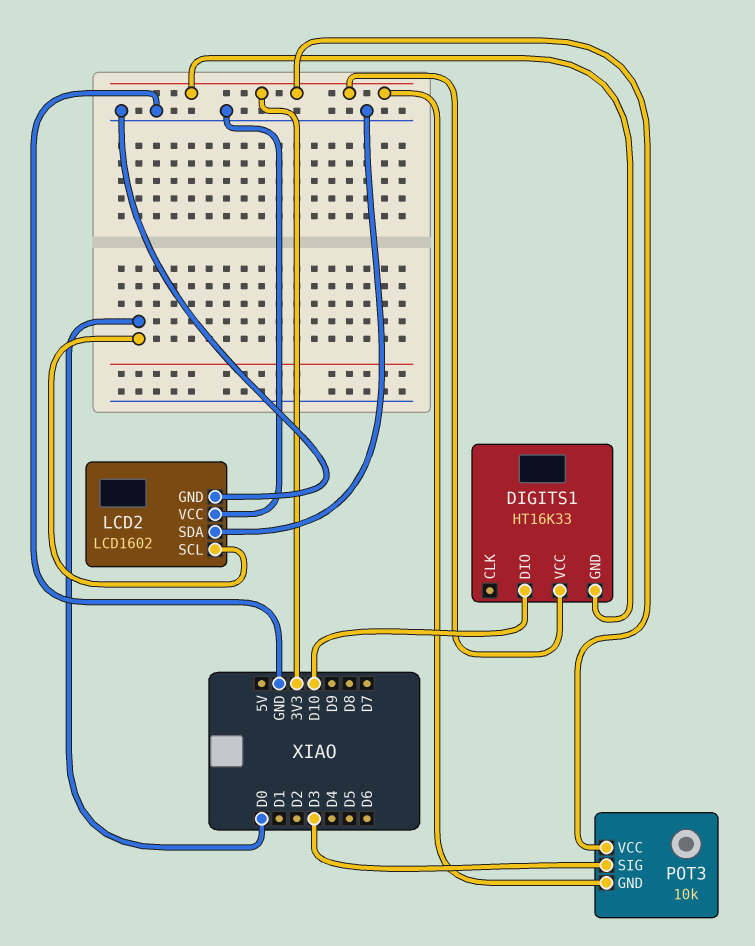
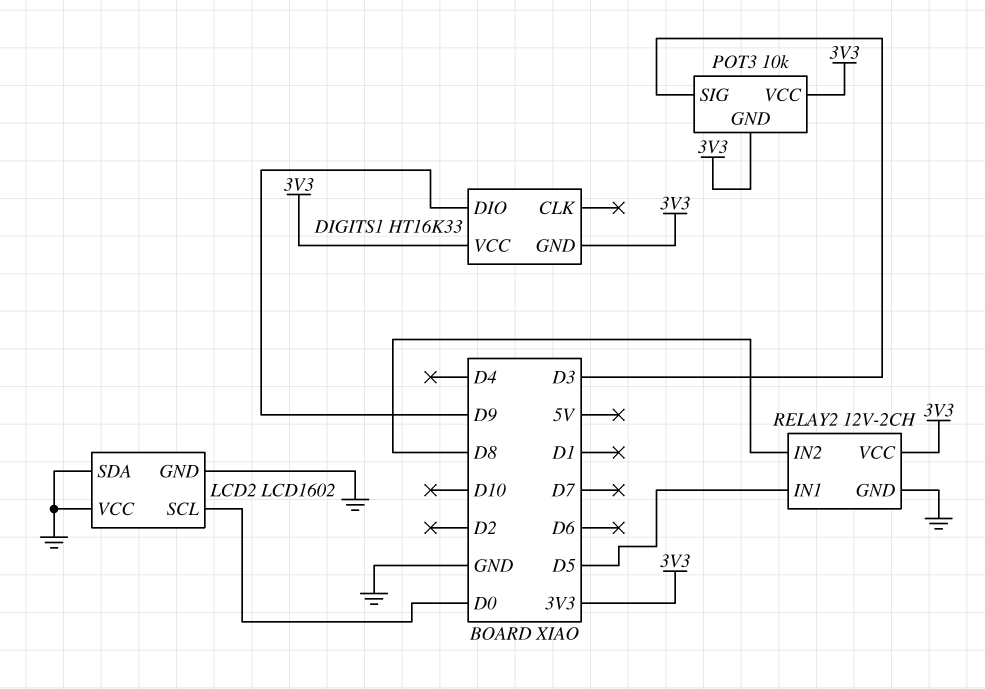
DIGITS1 pin DIO: D10 -> D9
RELAY2: none -> 12V-2CH
RELAY2 pin GND: none -> GND
RELAY2 pin IN1: none -> D5
RELAY2 pin IN2: none -> D8
RELAY2 pin VCC: none -> 3V3

